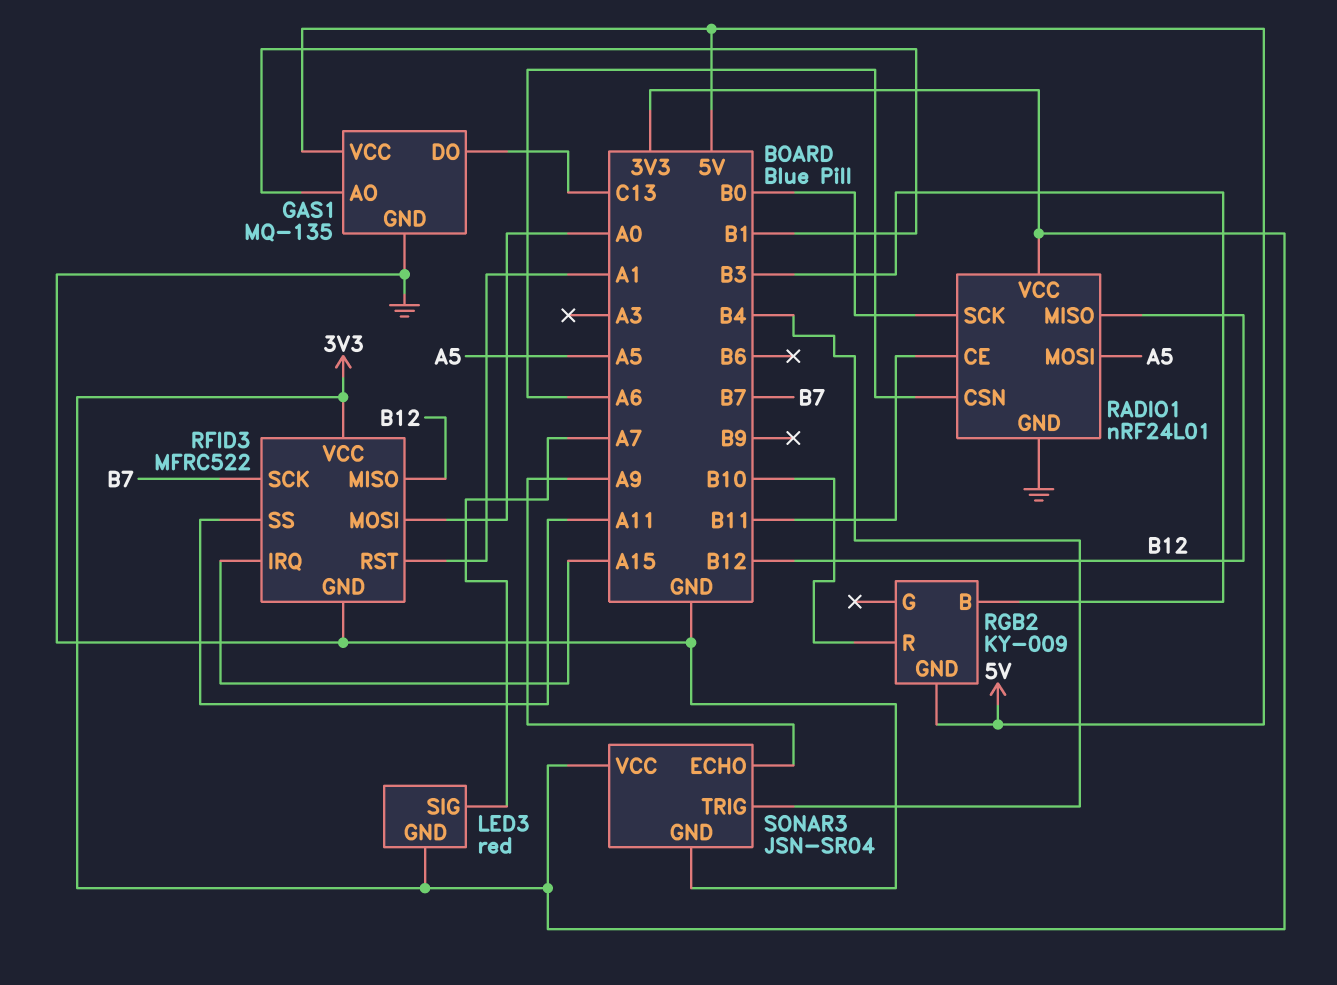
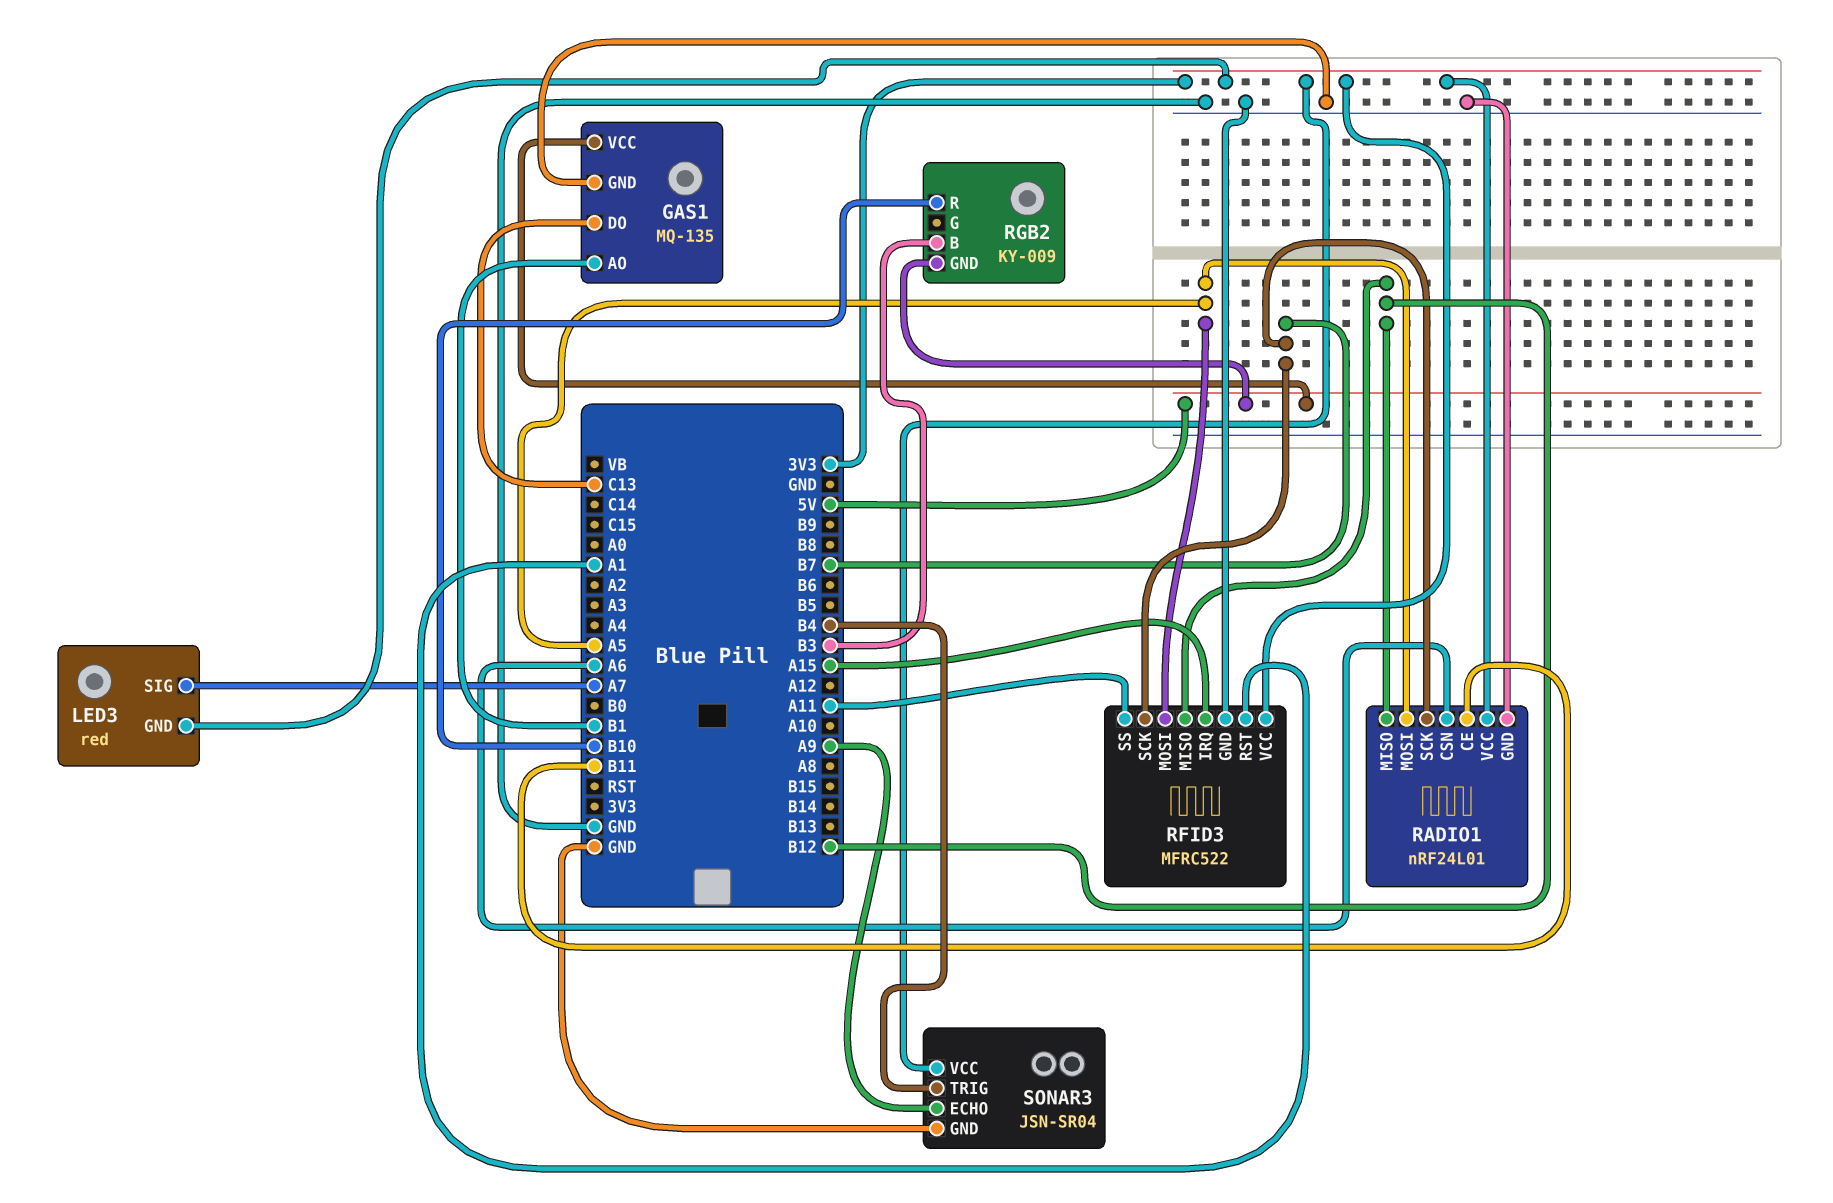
RADIO1 pin SCK: B0 -> B7
RFID3 pin MOSI: A0 -> A5

